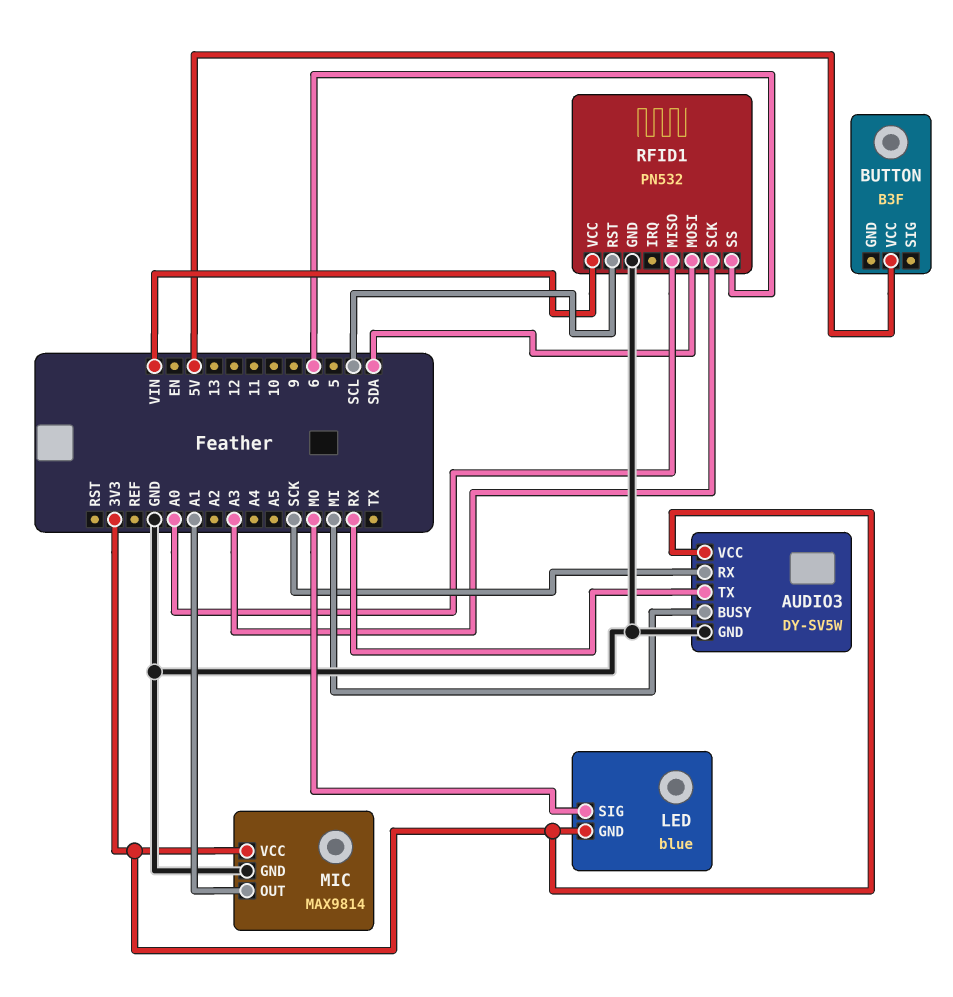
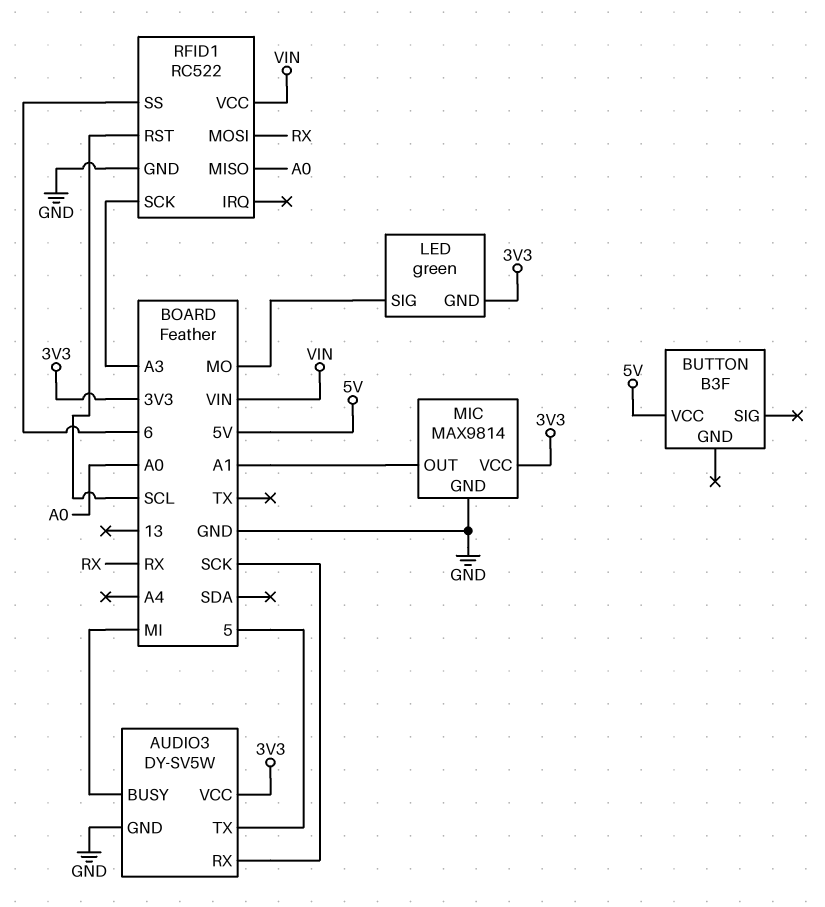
AUDIO3 pin TX: RX -> 5
LED: blue -> green
RFID1: PN532 -> RC522
RFID1 pin MOSI: SDA -> RX

